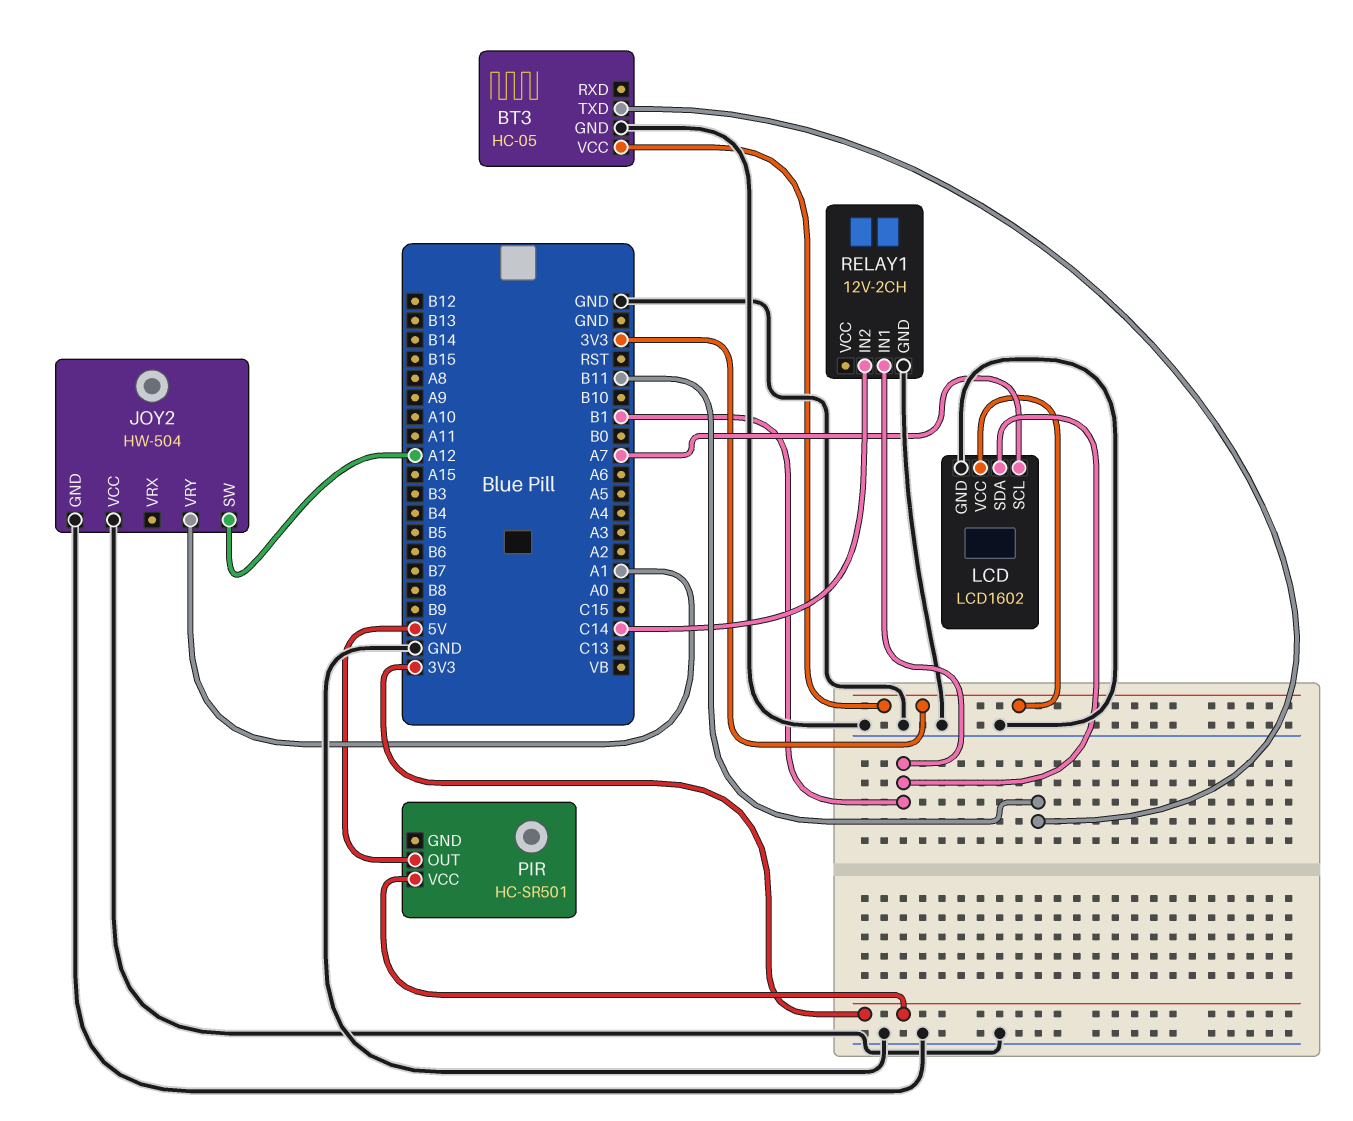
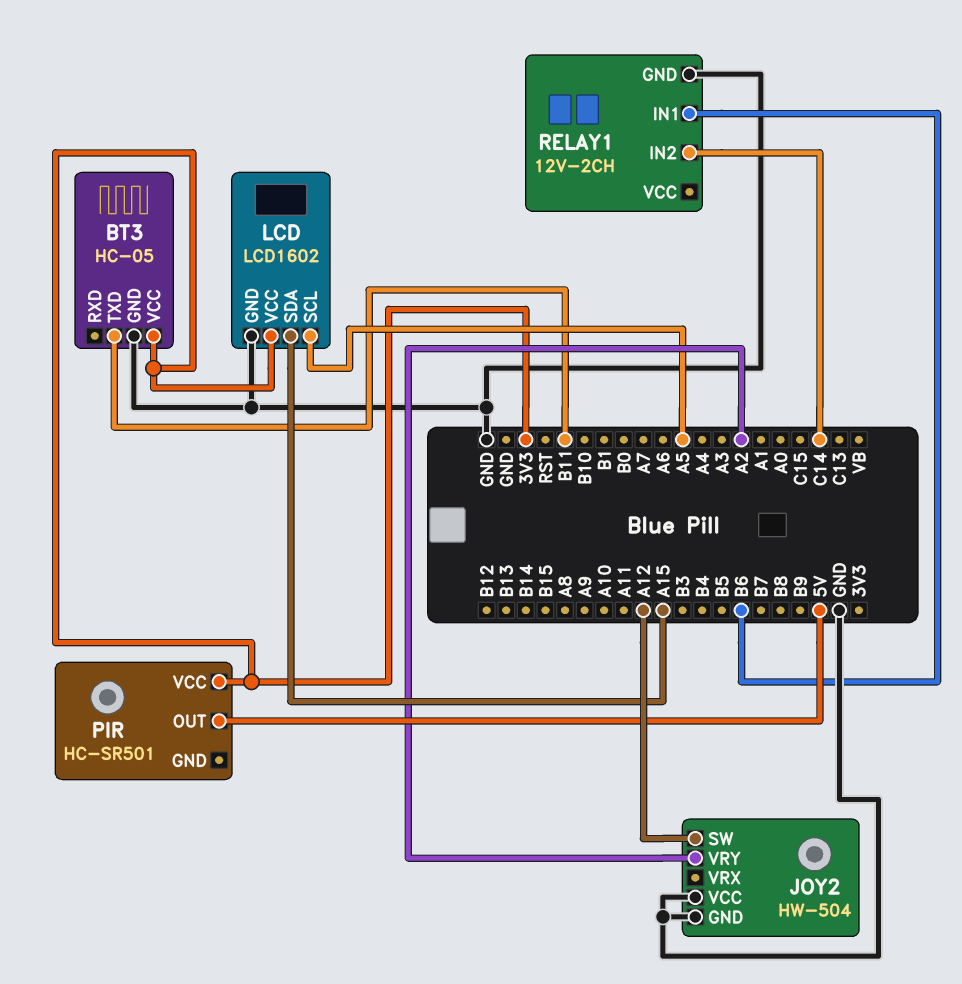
JOY2 pin VRY: A1 -> A2
LCD pin SCL: A7 -> A5
LCD pin SDA: B1 -> A15
RELAY1 pin IN1: B1 -> B6

